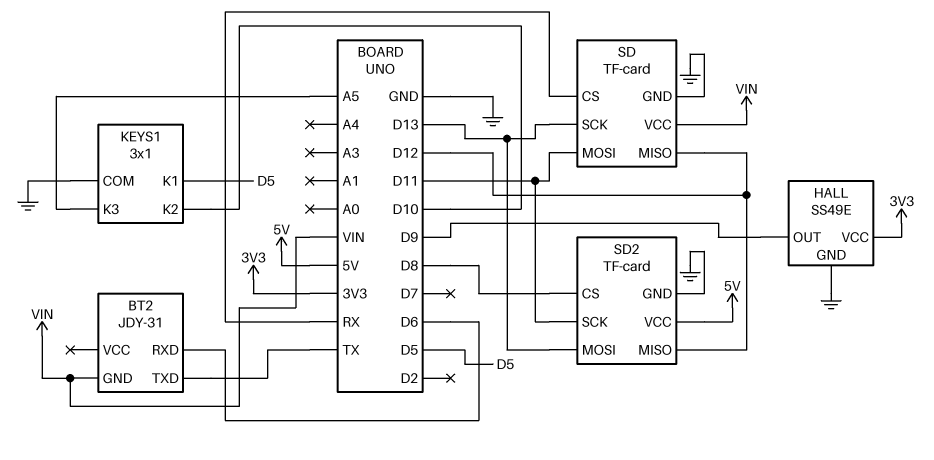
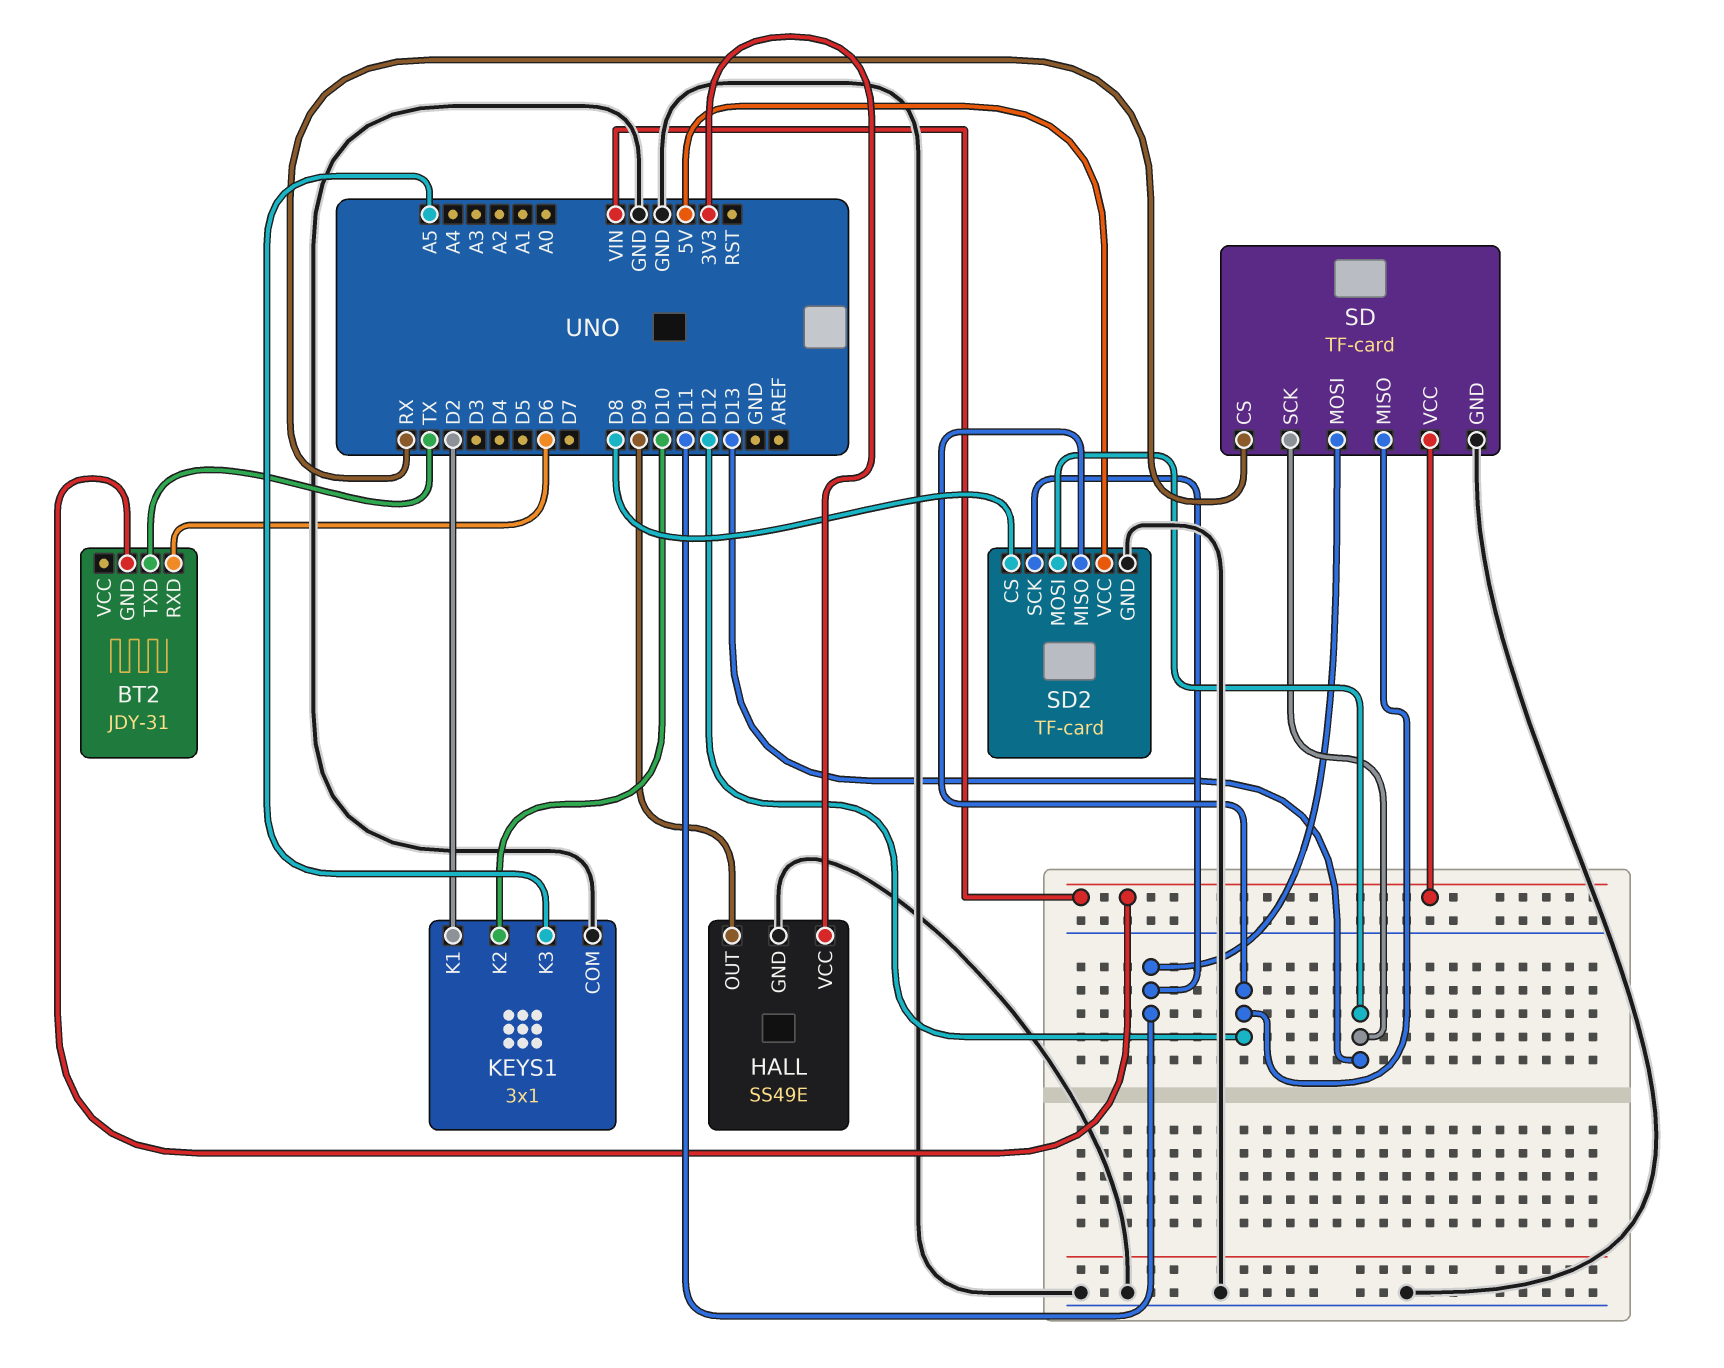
KEYS1 pin K1: D5 -> D2

